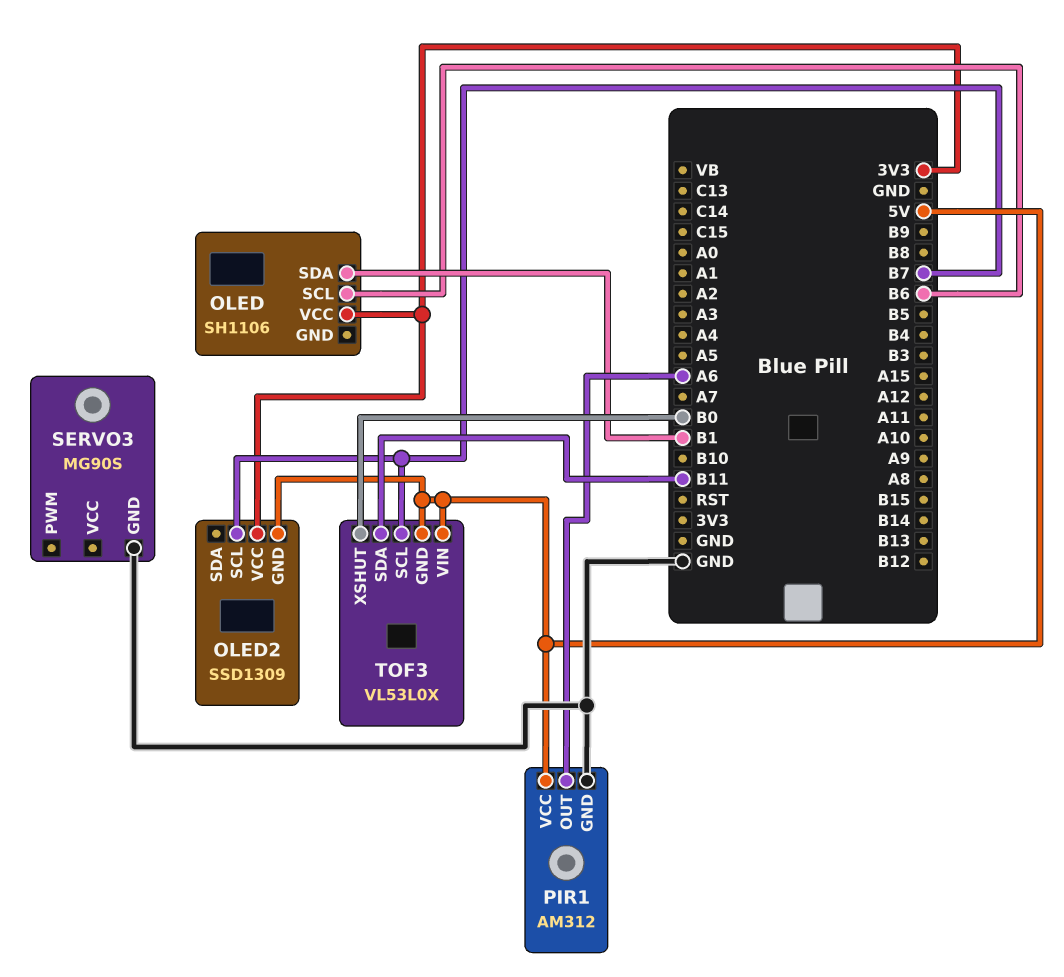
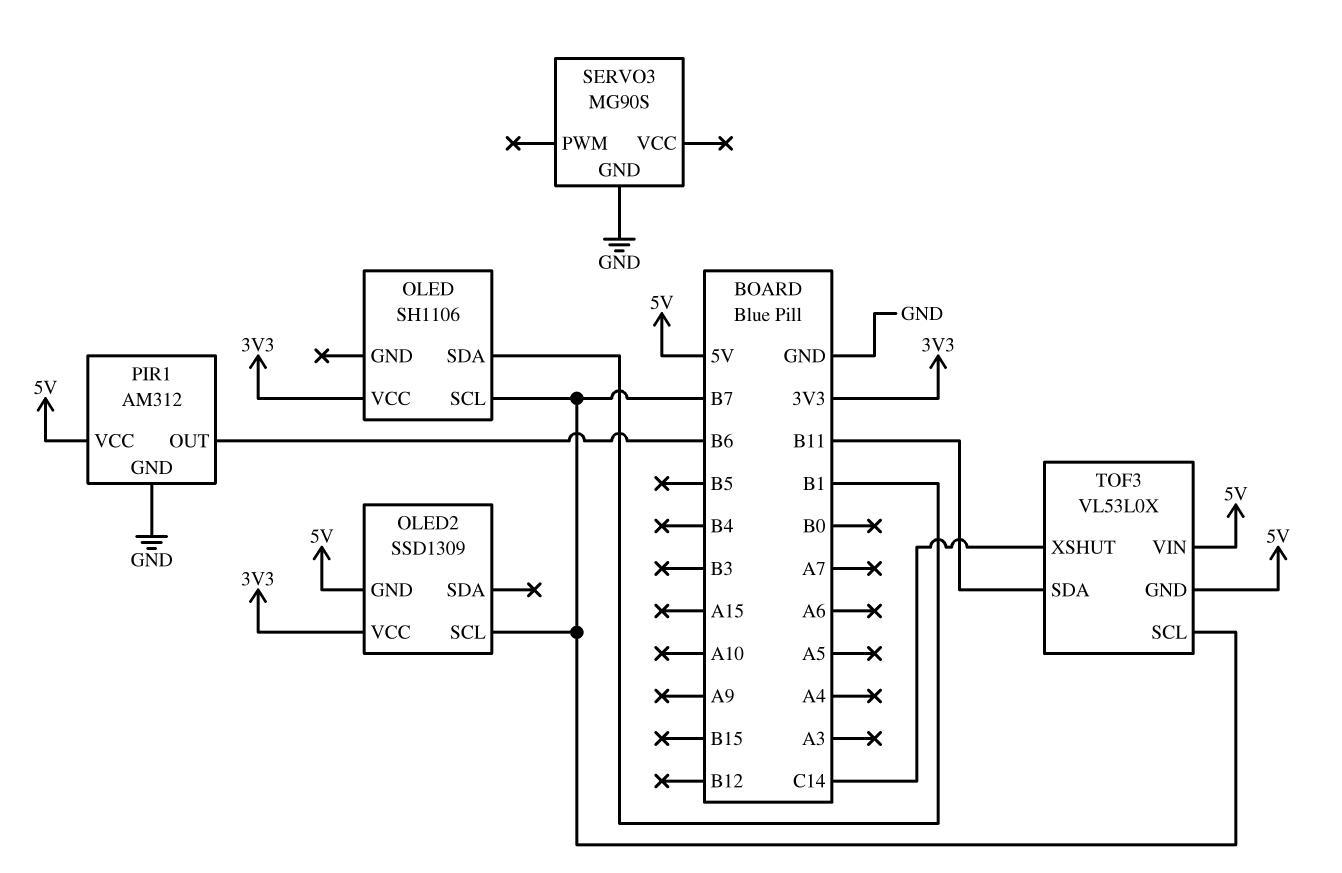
OLED pin SCL: B6 -> B7
PIR1 pin OUT: A6 -> B6
TOF3 pin XSHUT: B0 -> C14

